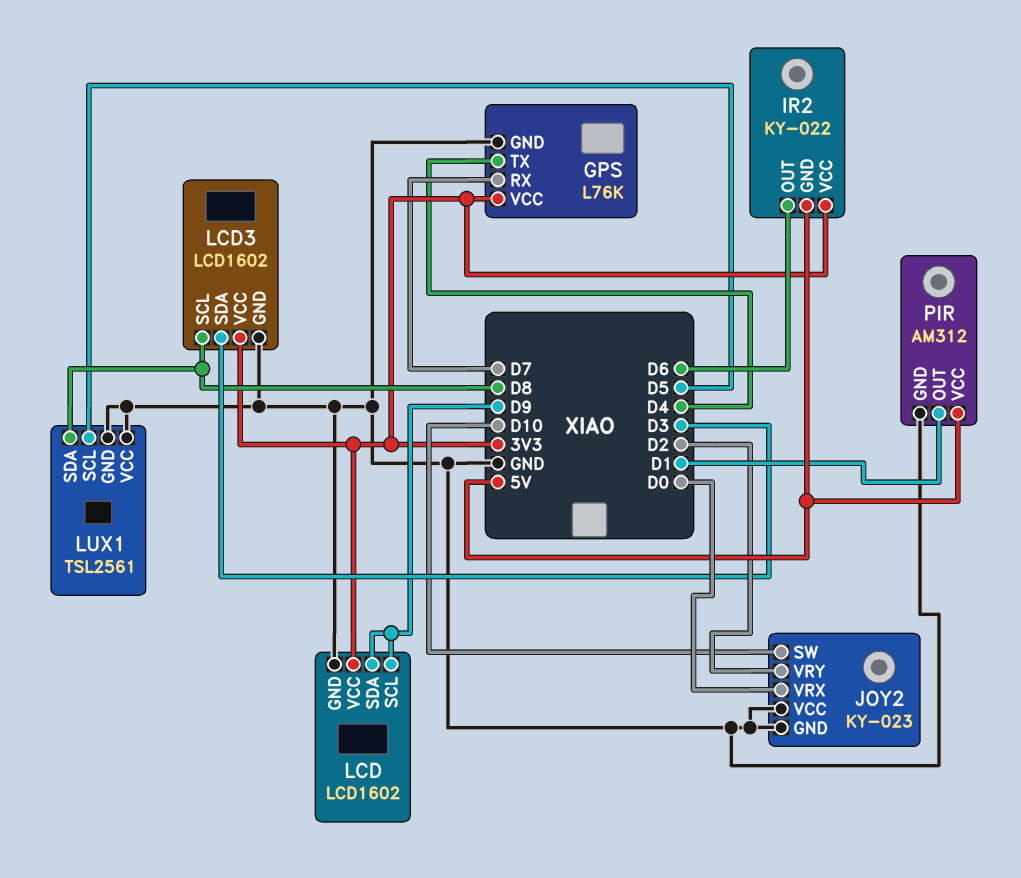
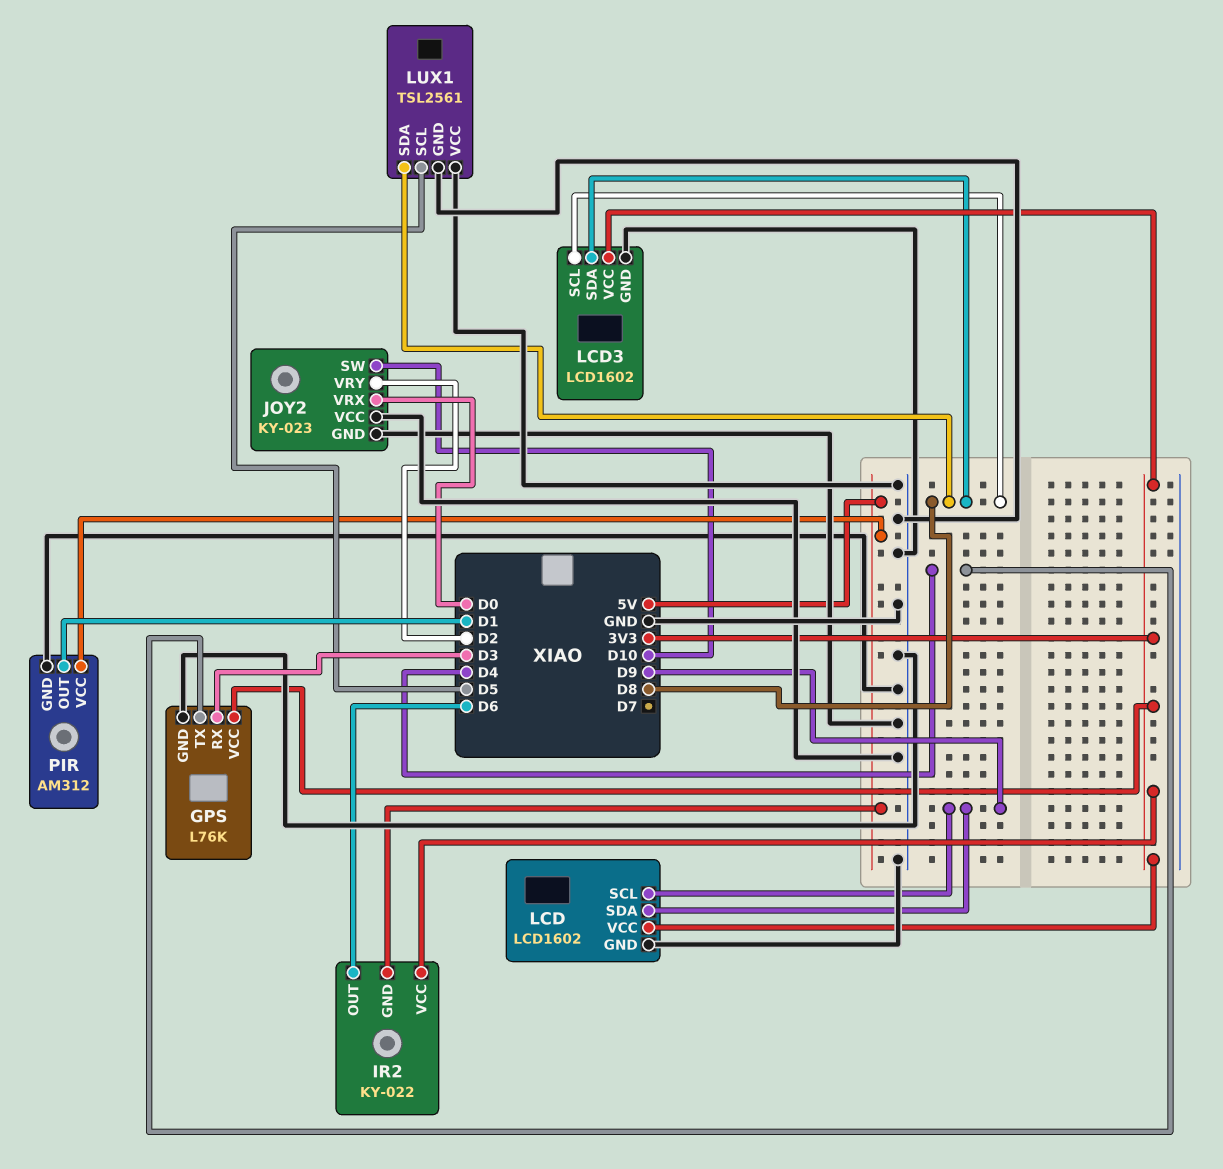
GPS pin RX: D7 -> D3
LCD3 pin SDA: D3 -> D8

